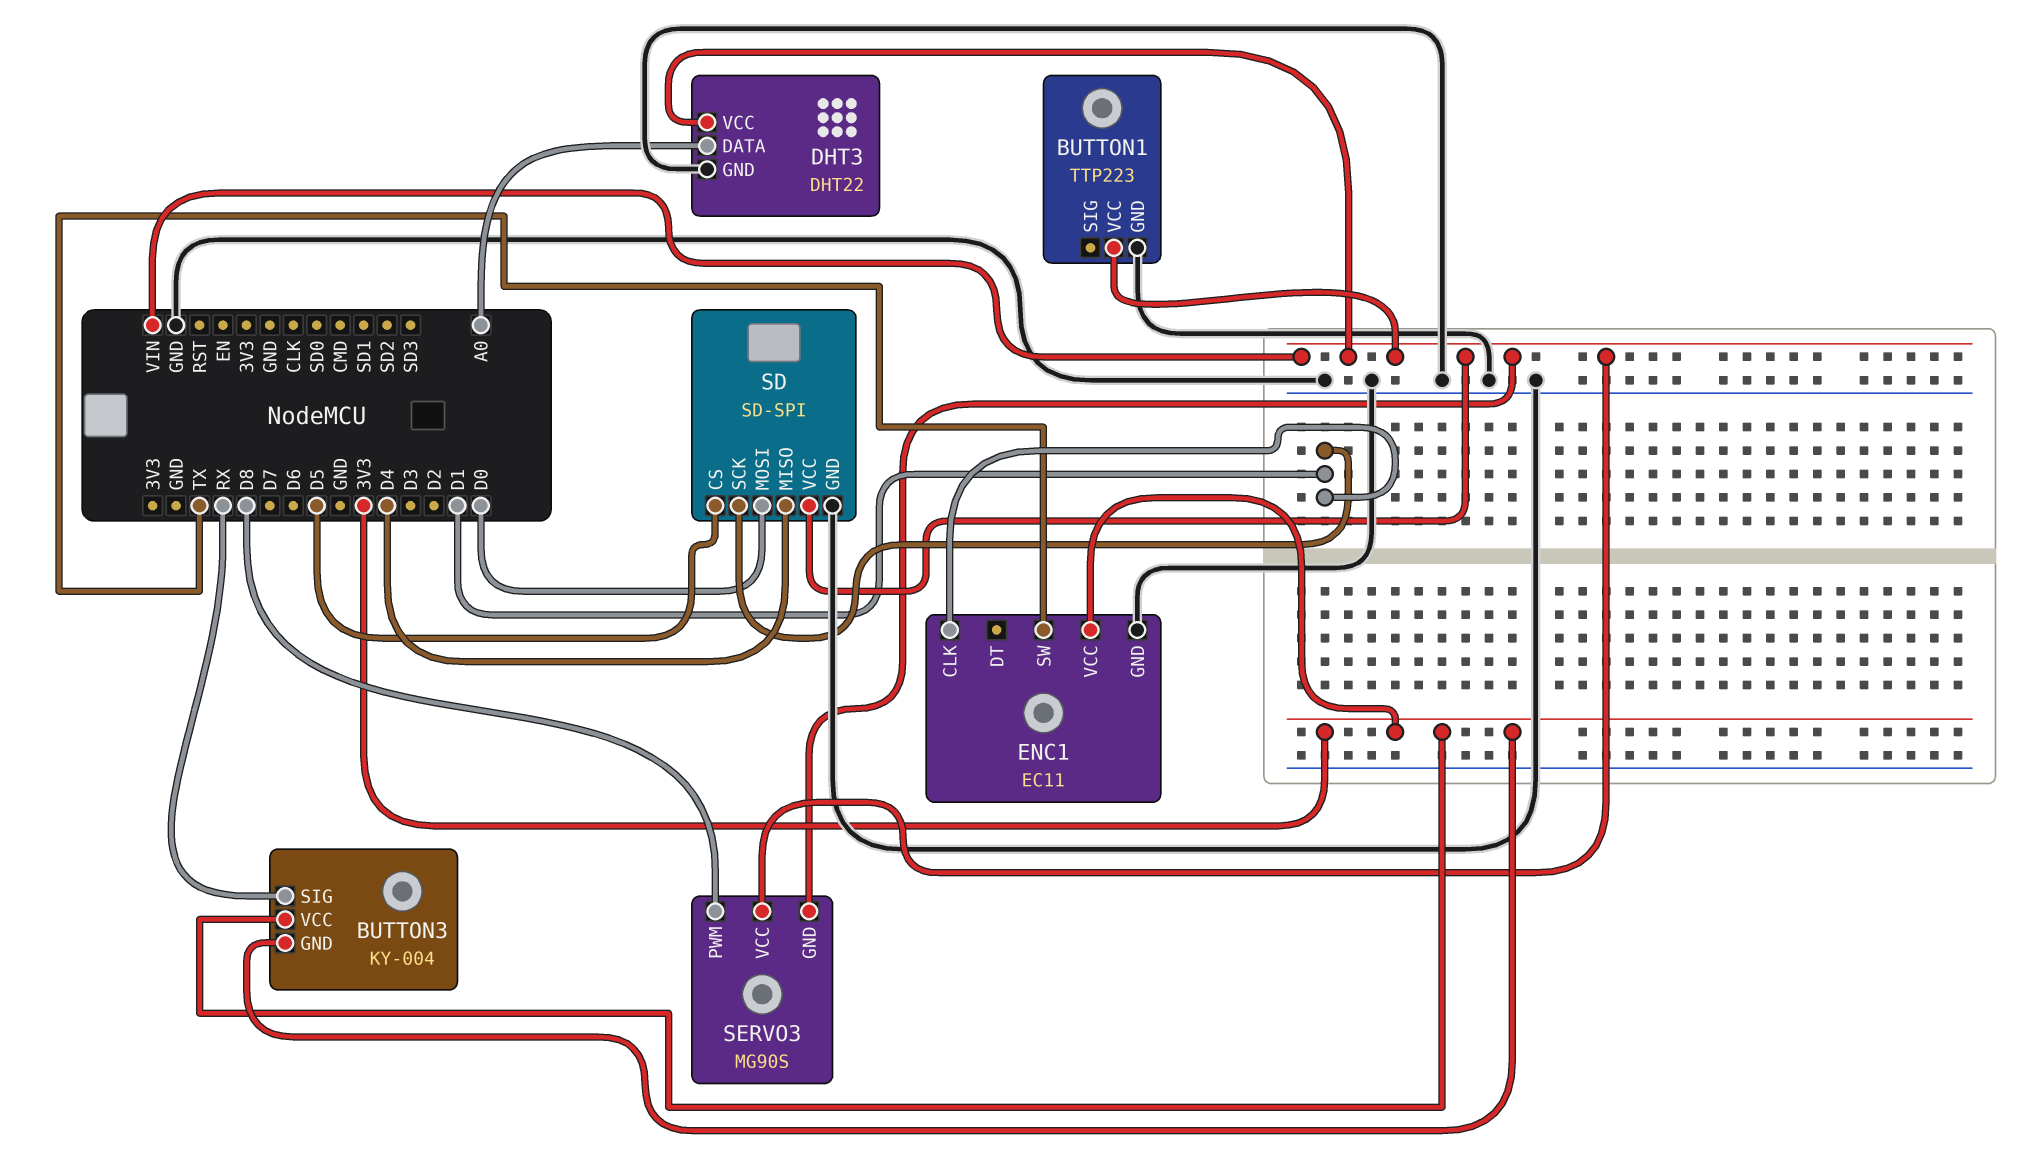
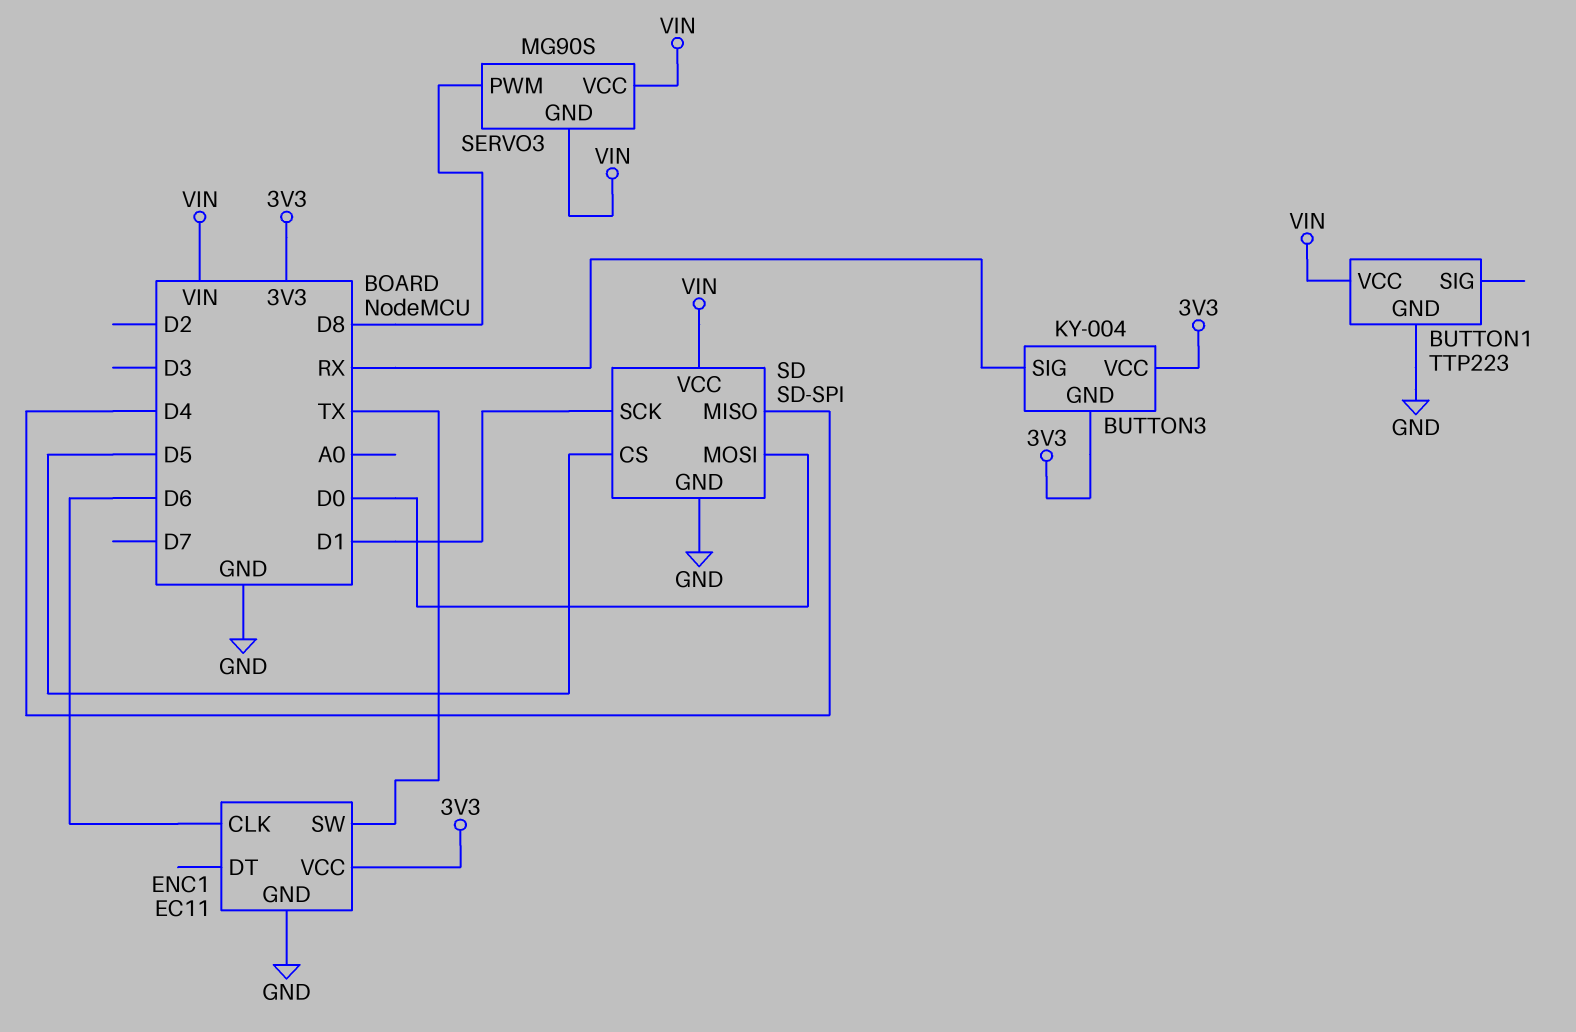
DHT3: DHT22 -> none
DHT3 pin DATA: A0 -> none
DHT3 pin GND: GND -> none
DHT3 pin VCC: VIN -> none
ENC1 pin CLK: D1 -> D6

